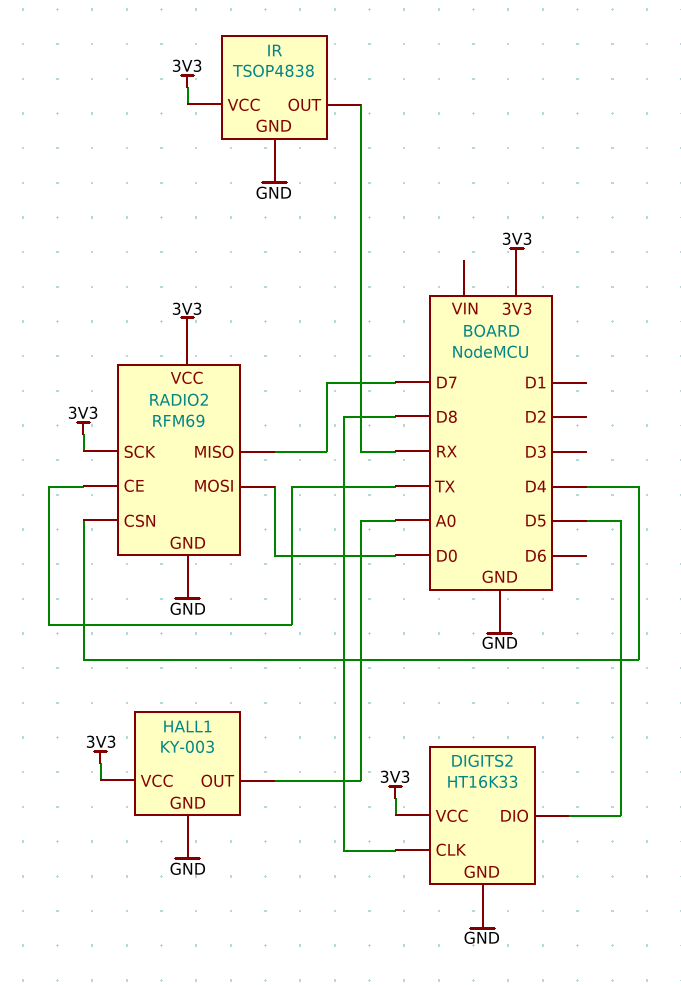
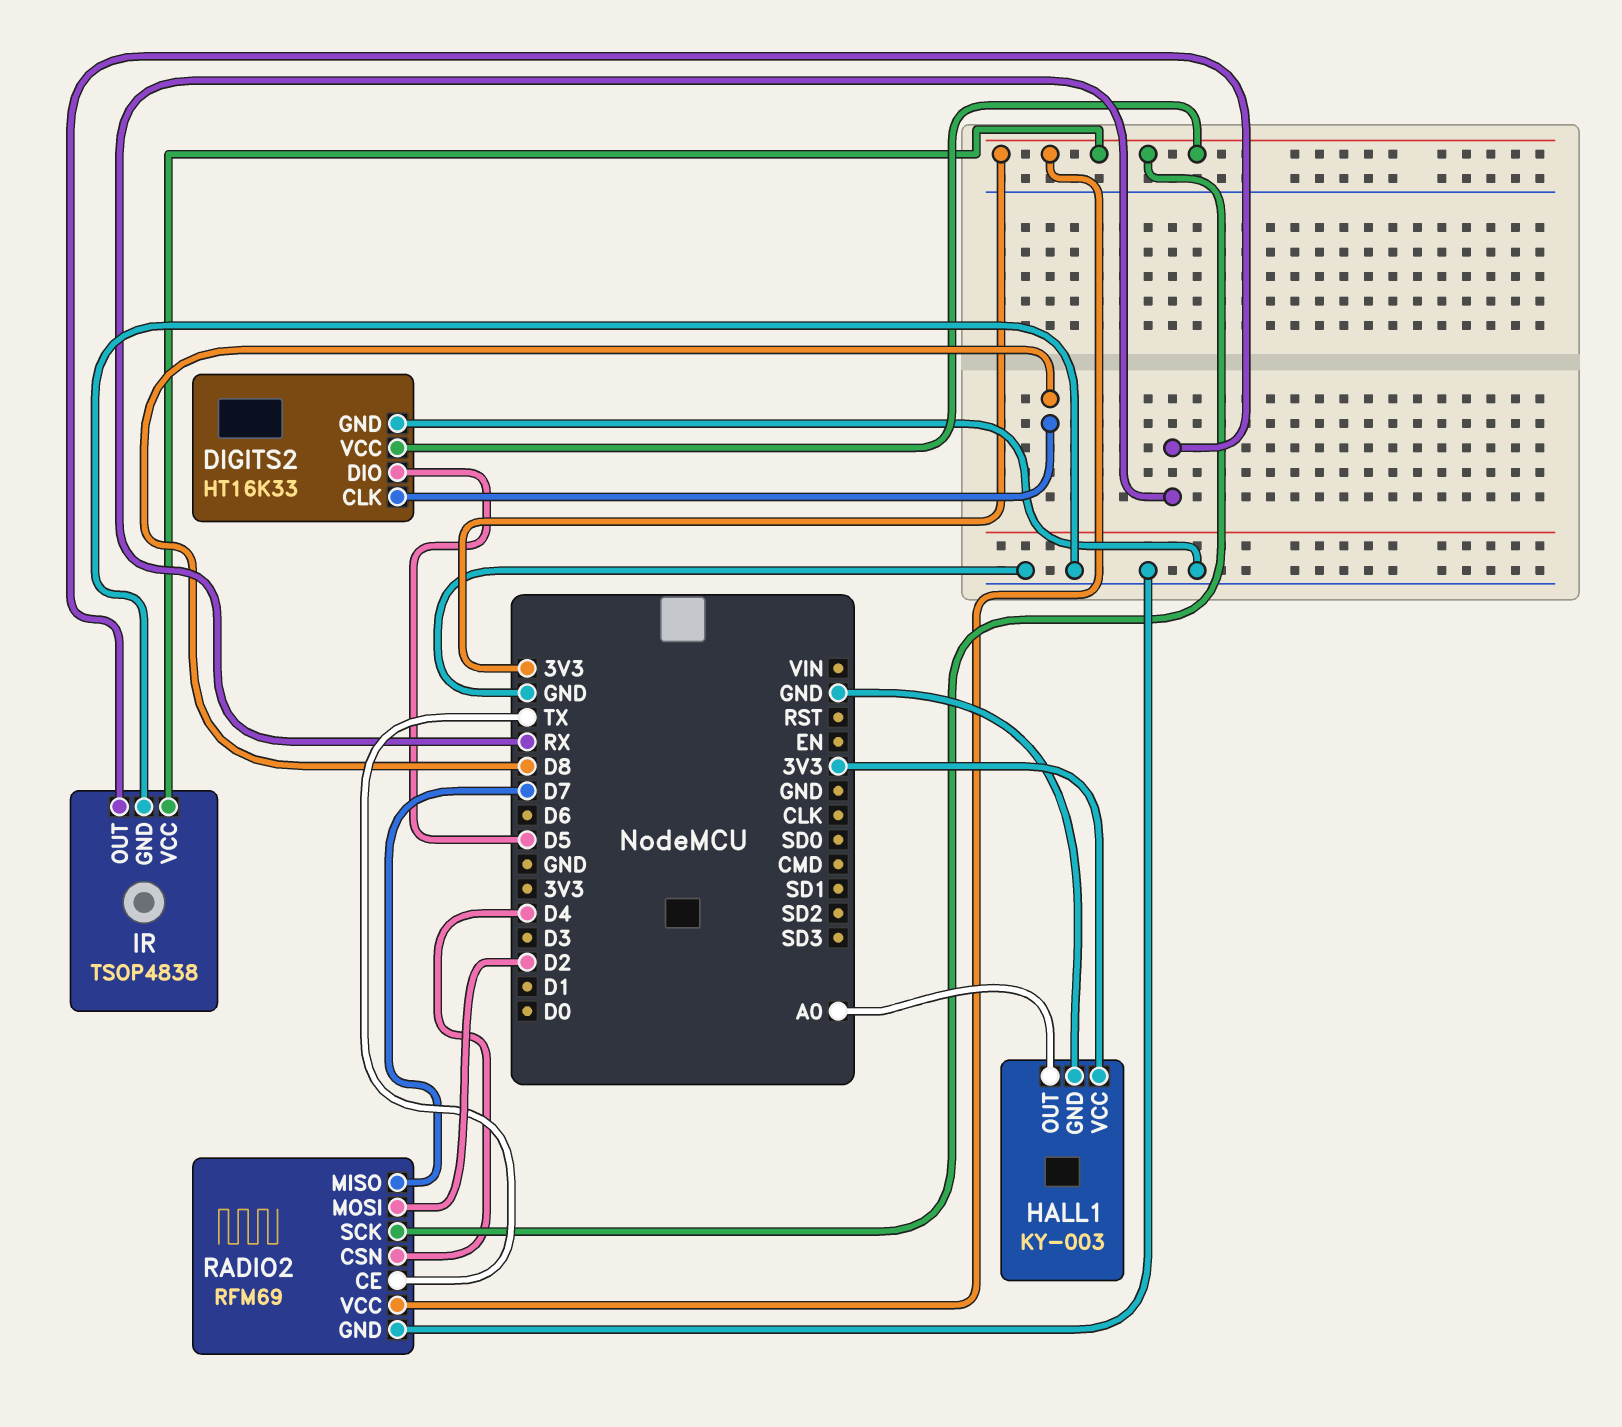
RADIO2 pin MOSI: D0 -> D2

